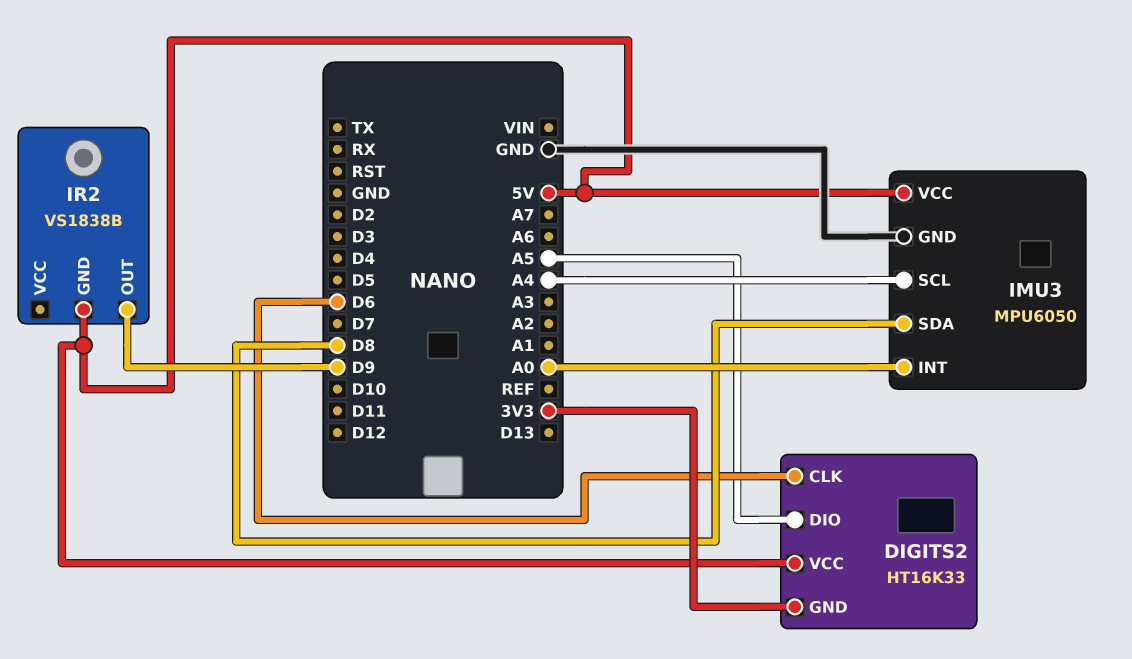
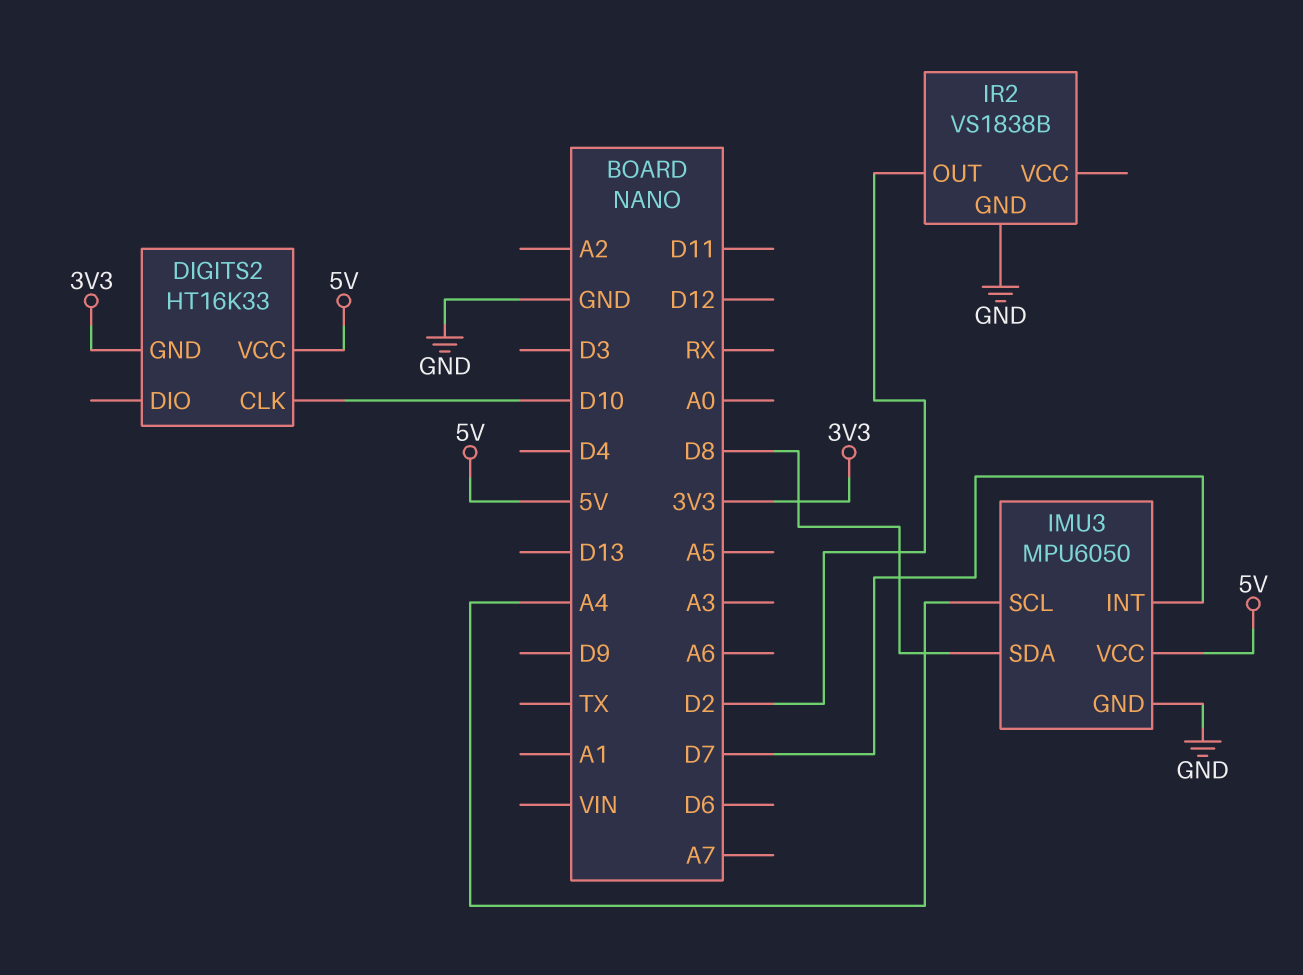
DIGITS2 pin CLK: D6 -> D10
DIGITS2 pin DIO: A5 -> none
IMU3 pin INT: A0 -> D7
IR2 pin GND: 5V -> GND
IR2 pin OUT: D9 -> D2

